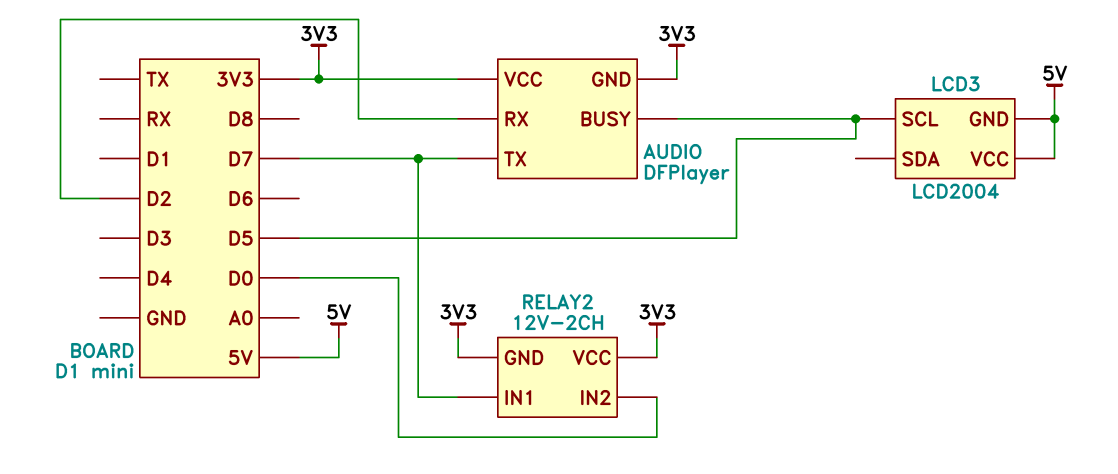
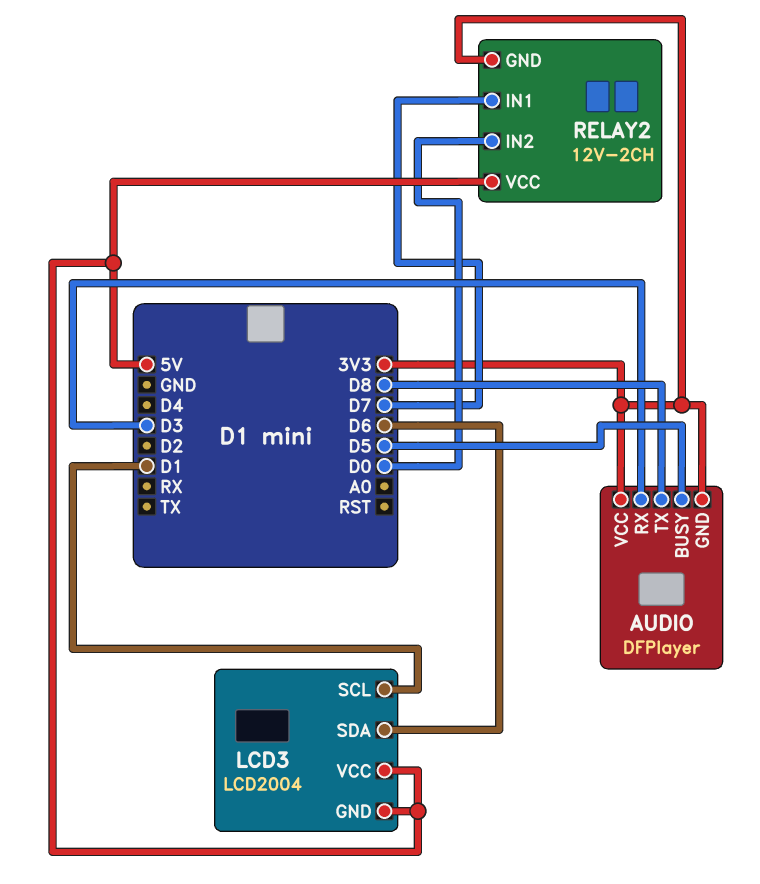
AUDIO pin RX: D2 -> D3
AUDIO pin TX: D7 -> D8
LCD3 pin SCL: D5 -> D1
LCD3 pin SDA: none -> D6
RELAY2 pin VCC: 3V3 -> 5V

